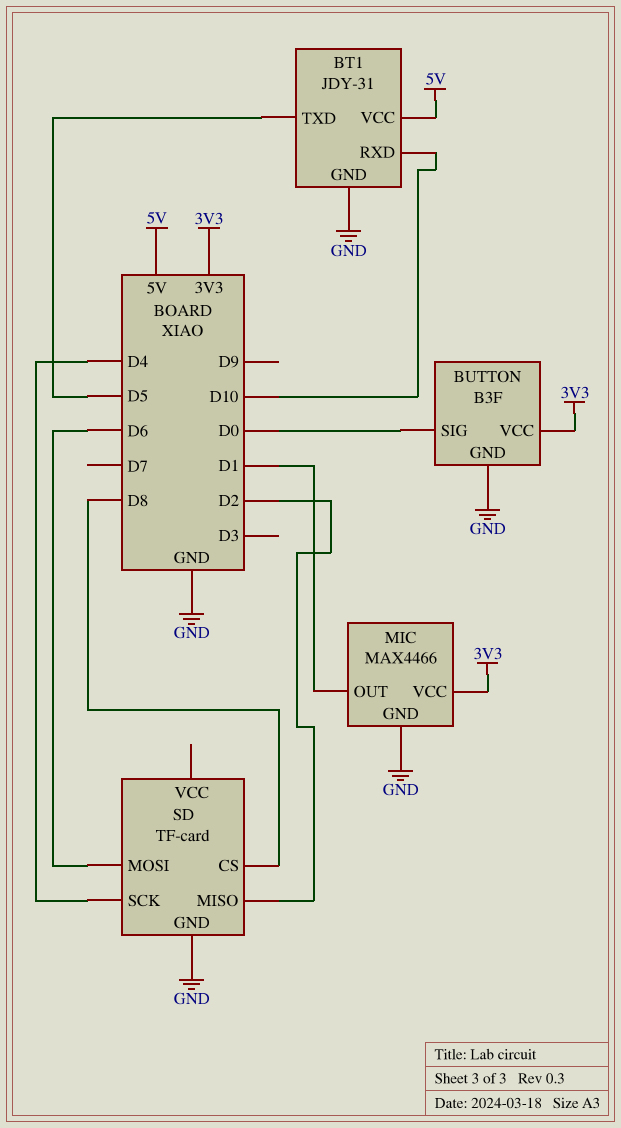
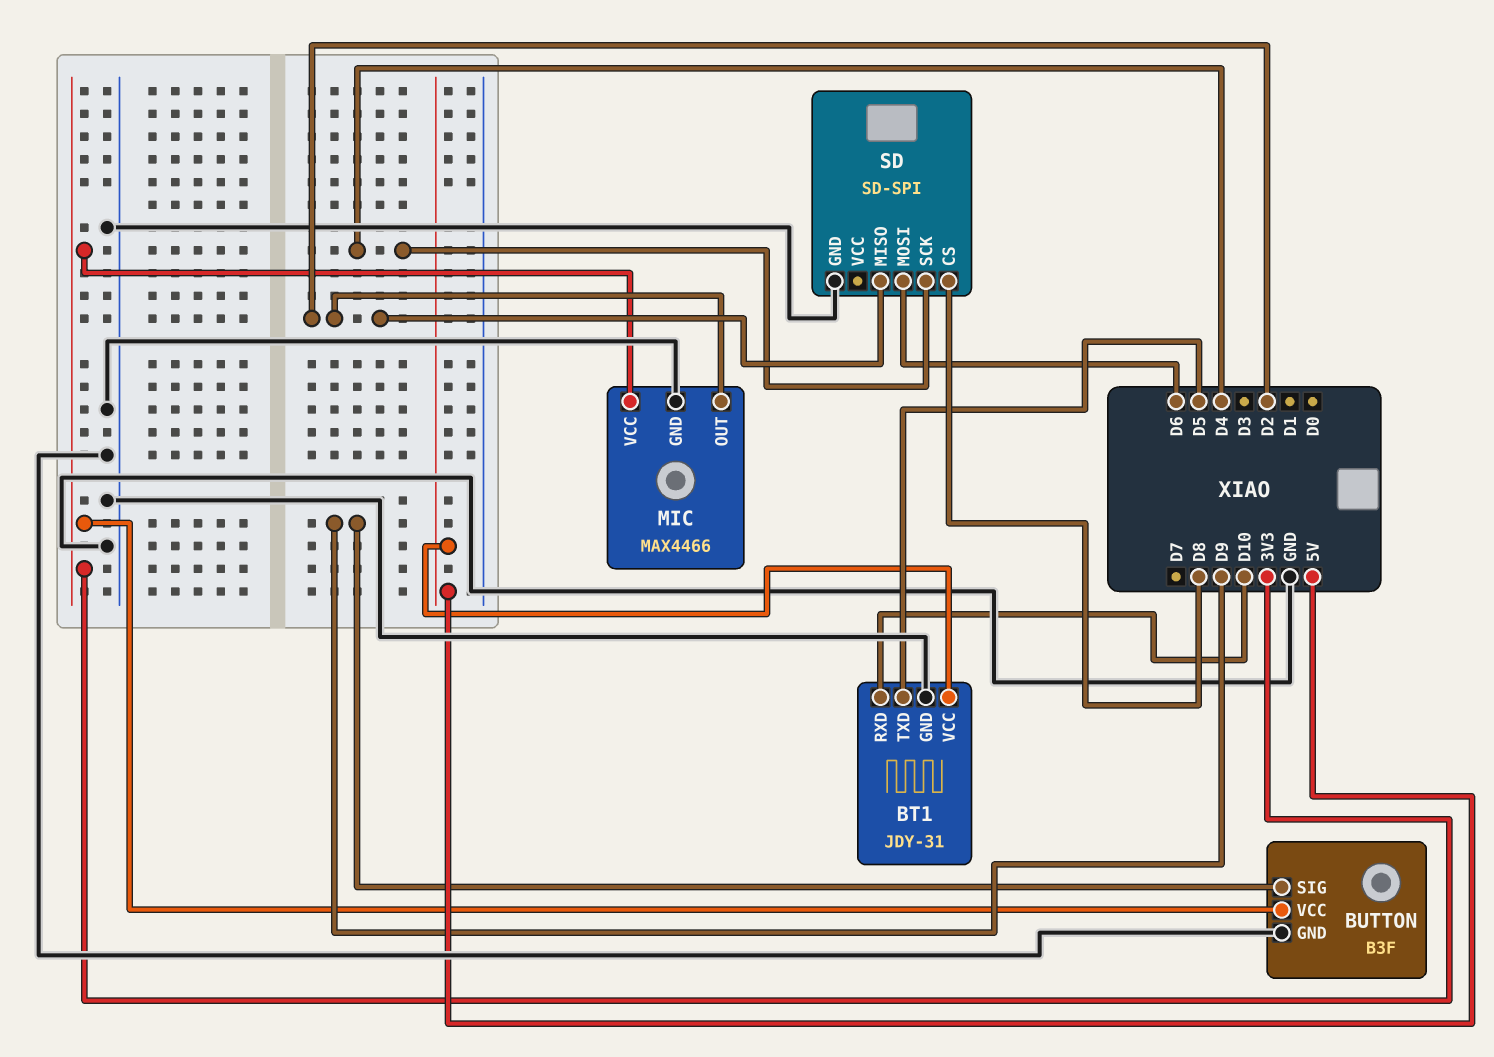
BUTTON pin SIG: D0 -> D9
MIC pin OUT: D1 -> D2
SD: TF-card -> SD-SPI

